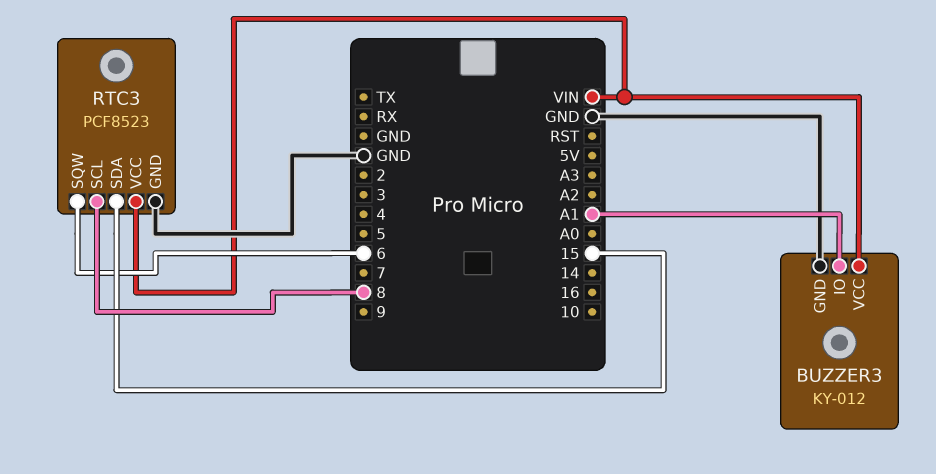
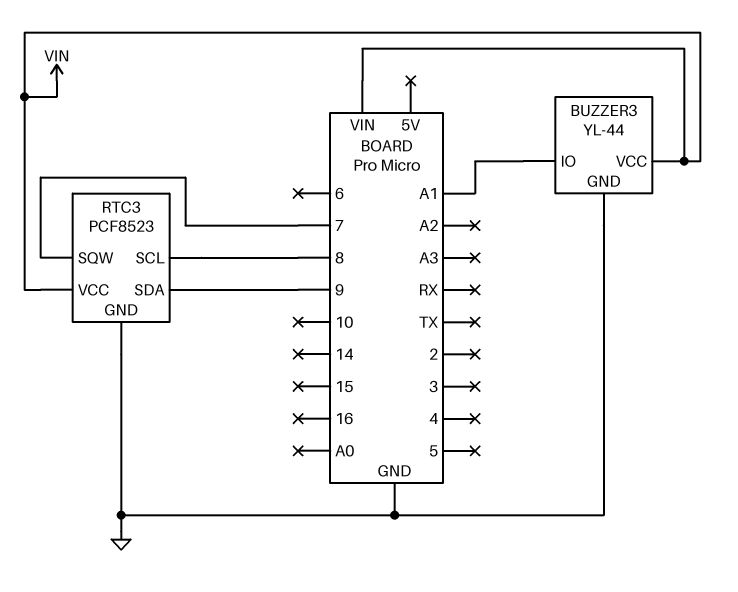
BUZZER3: KY-012 -> YL-44
RTC3 pin SDA: 15 -> 9
RTC3 pin SQW: 6 -> 7

